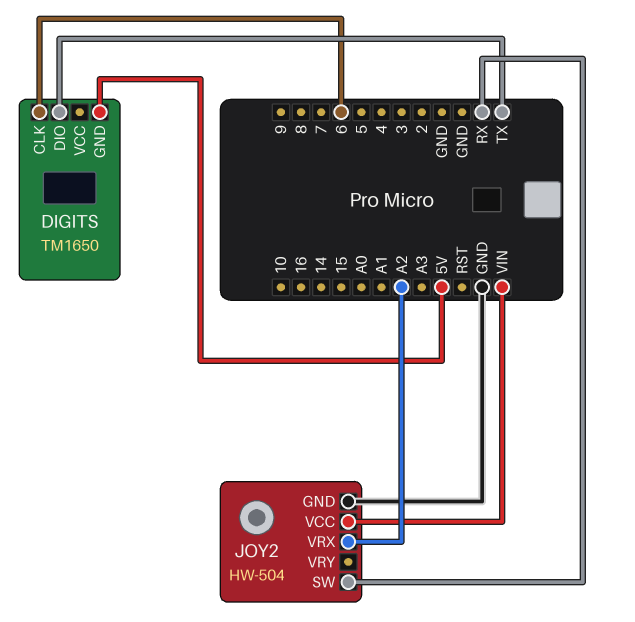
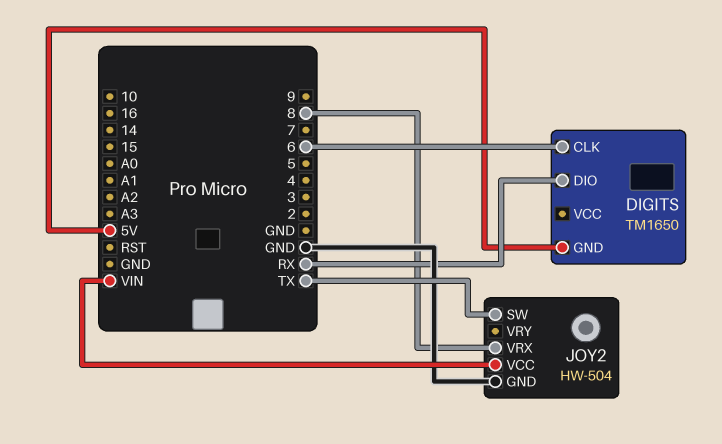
DIGITS pin DIO: TX -> RX
JOY2 pin SW: RX -> TX
JOY2 pin VRX: A2 -> 8

